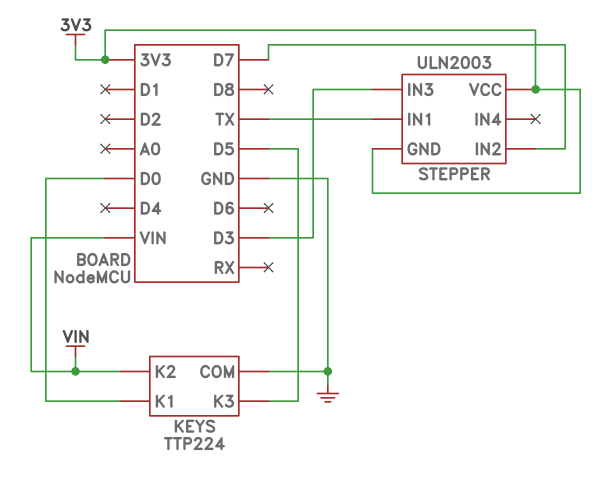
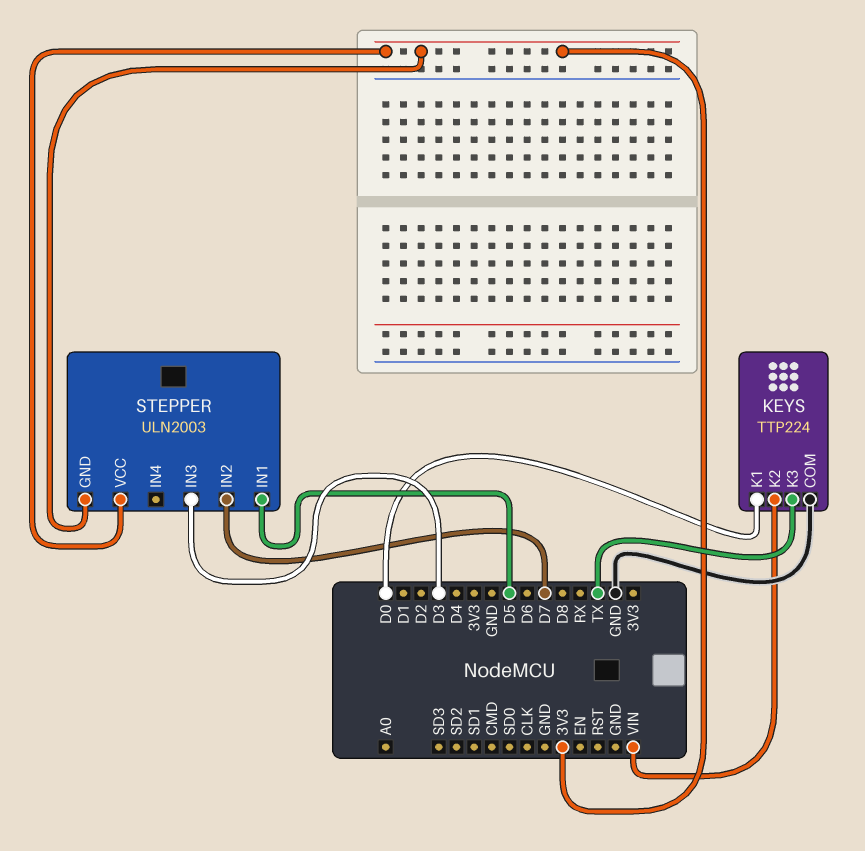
KEYS pin K3: D5 -> TX
STEPPER pin IN1: TX -> D5

